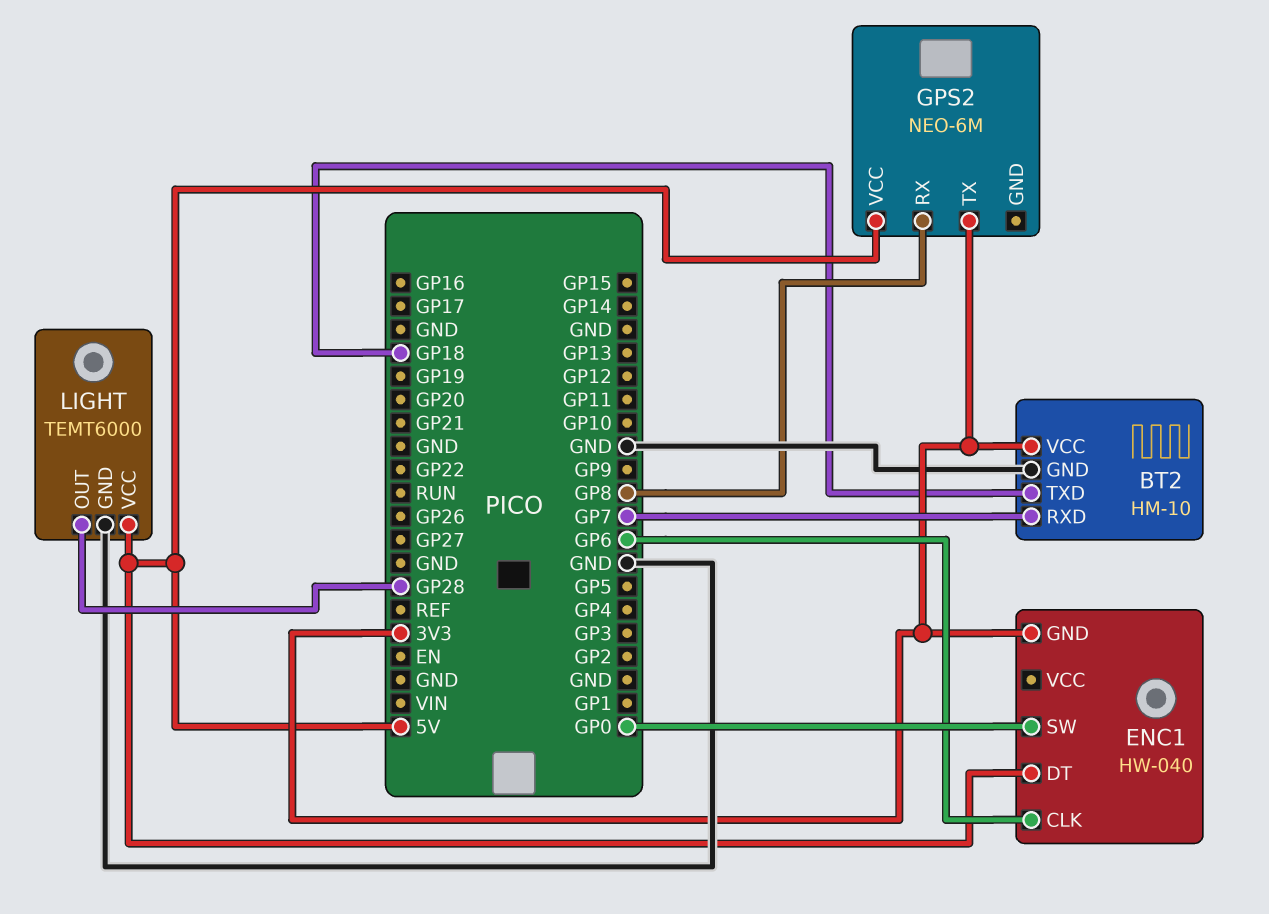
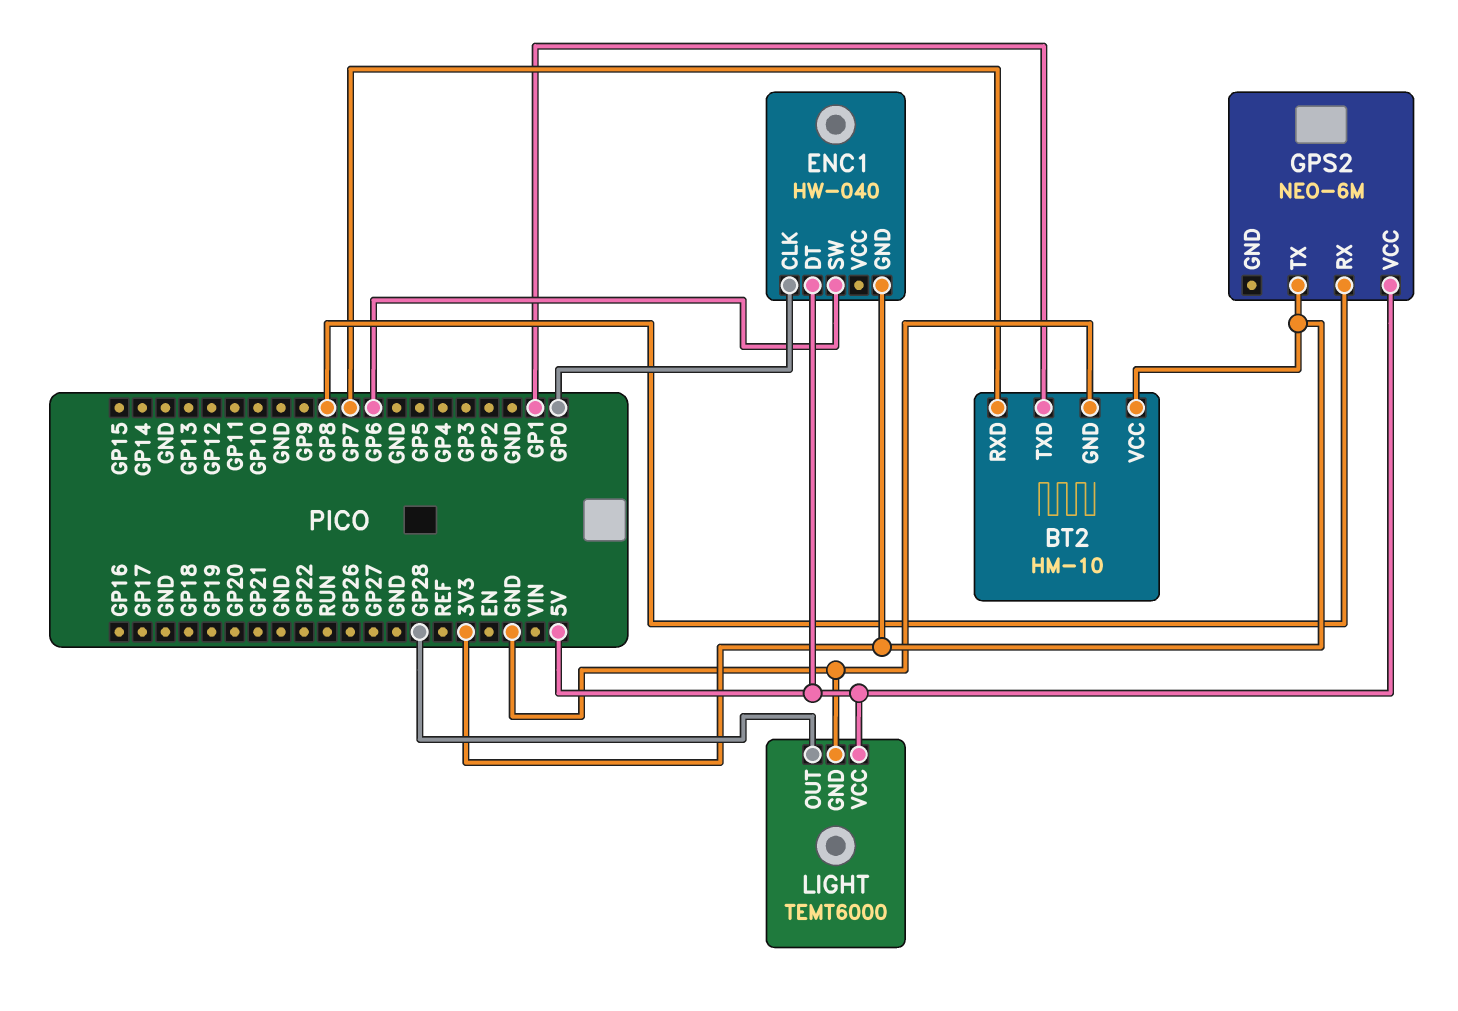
BT2 pin TXD: GP18 -> GP1
ENC1 pin CLK: GP6 -> GP0
ENC1 pin SW: GP0 -> GP6

